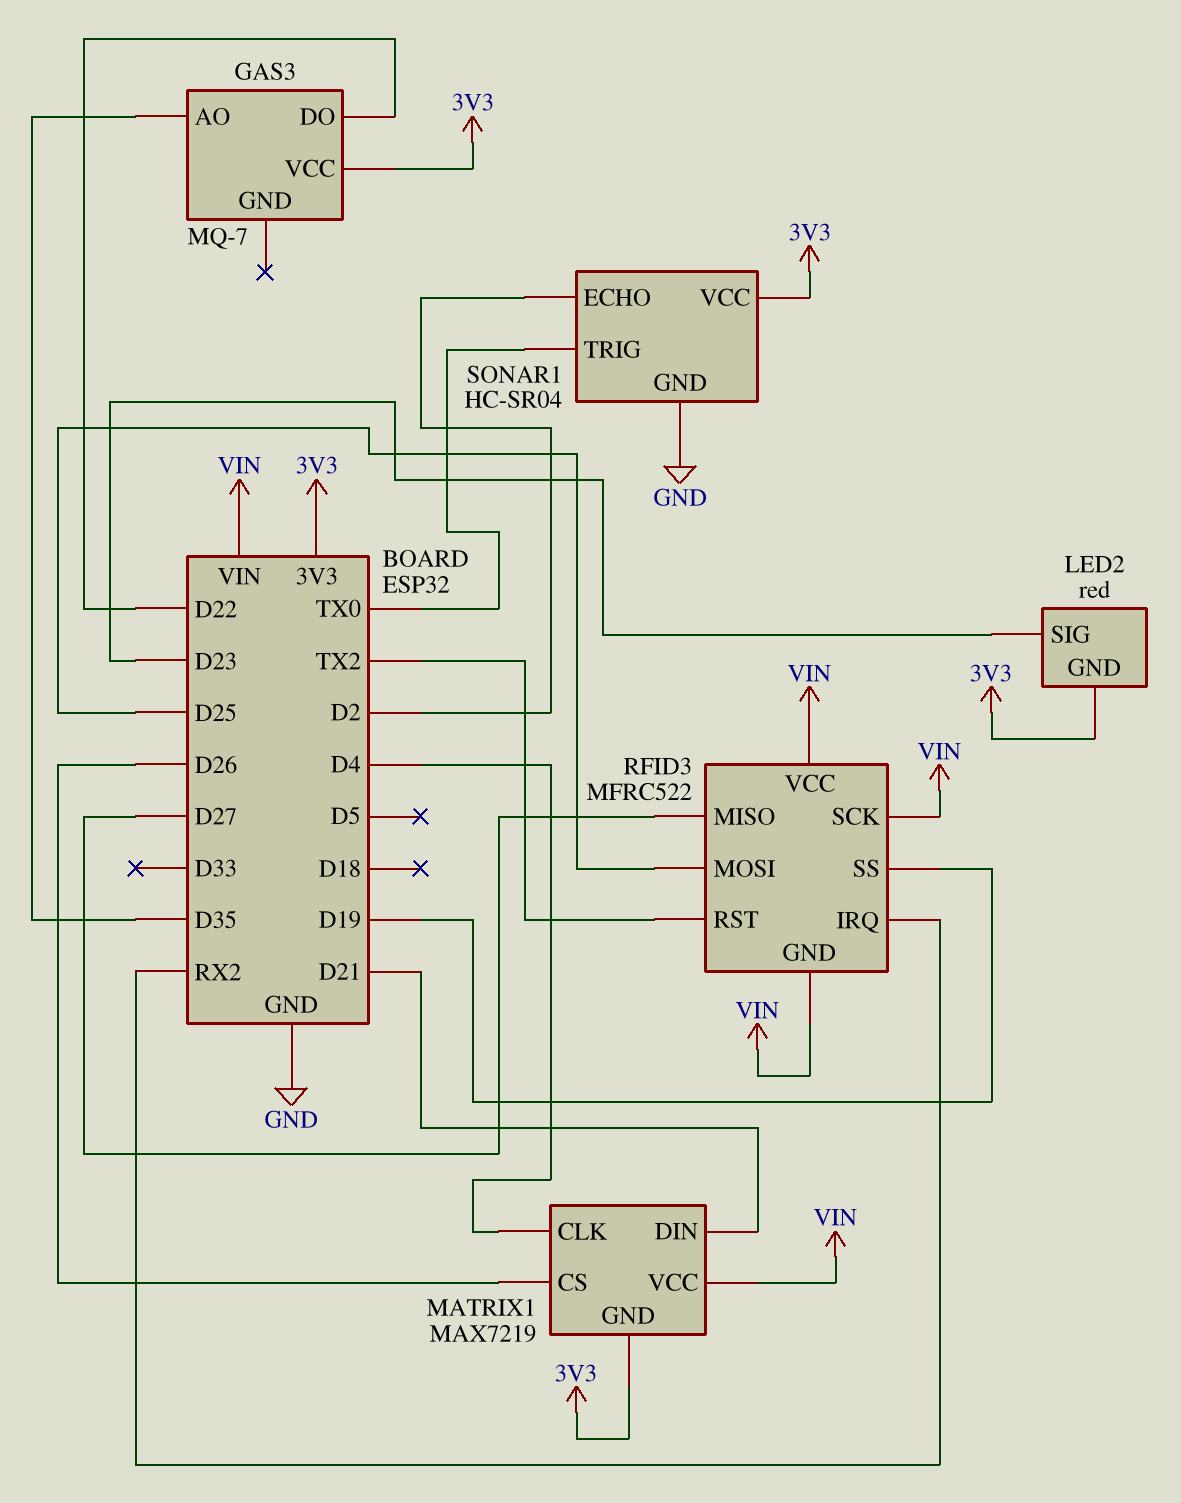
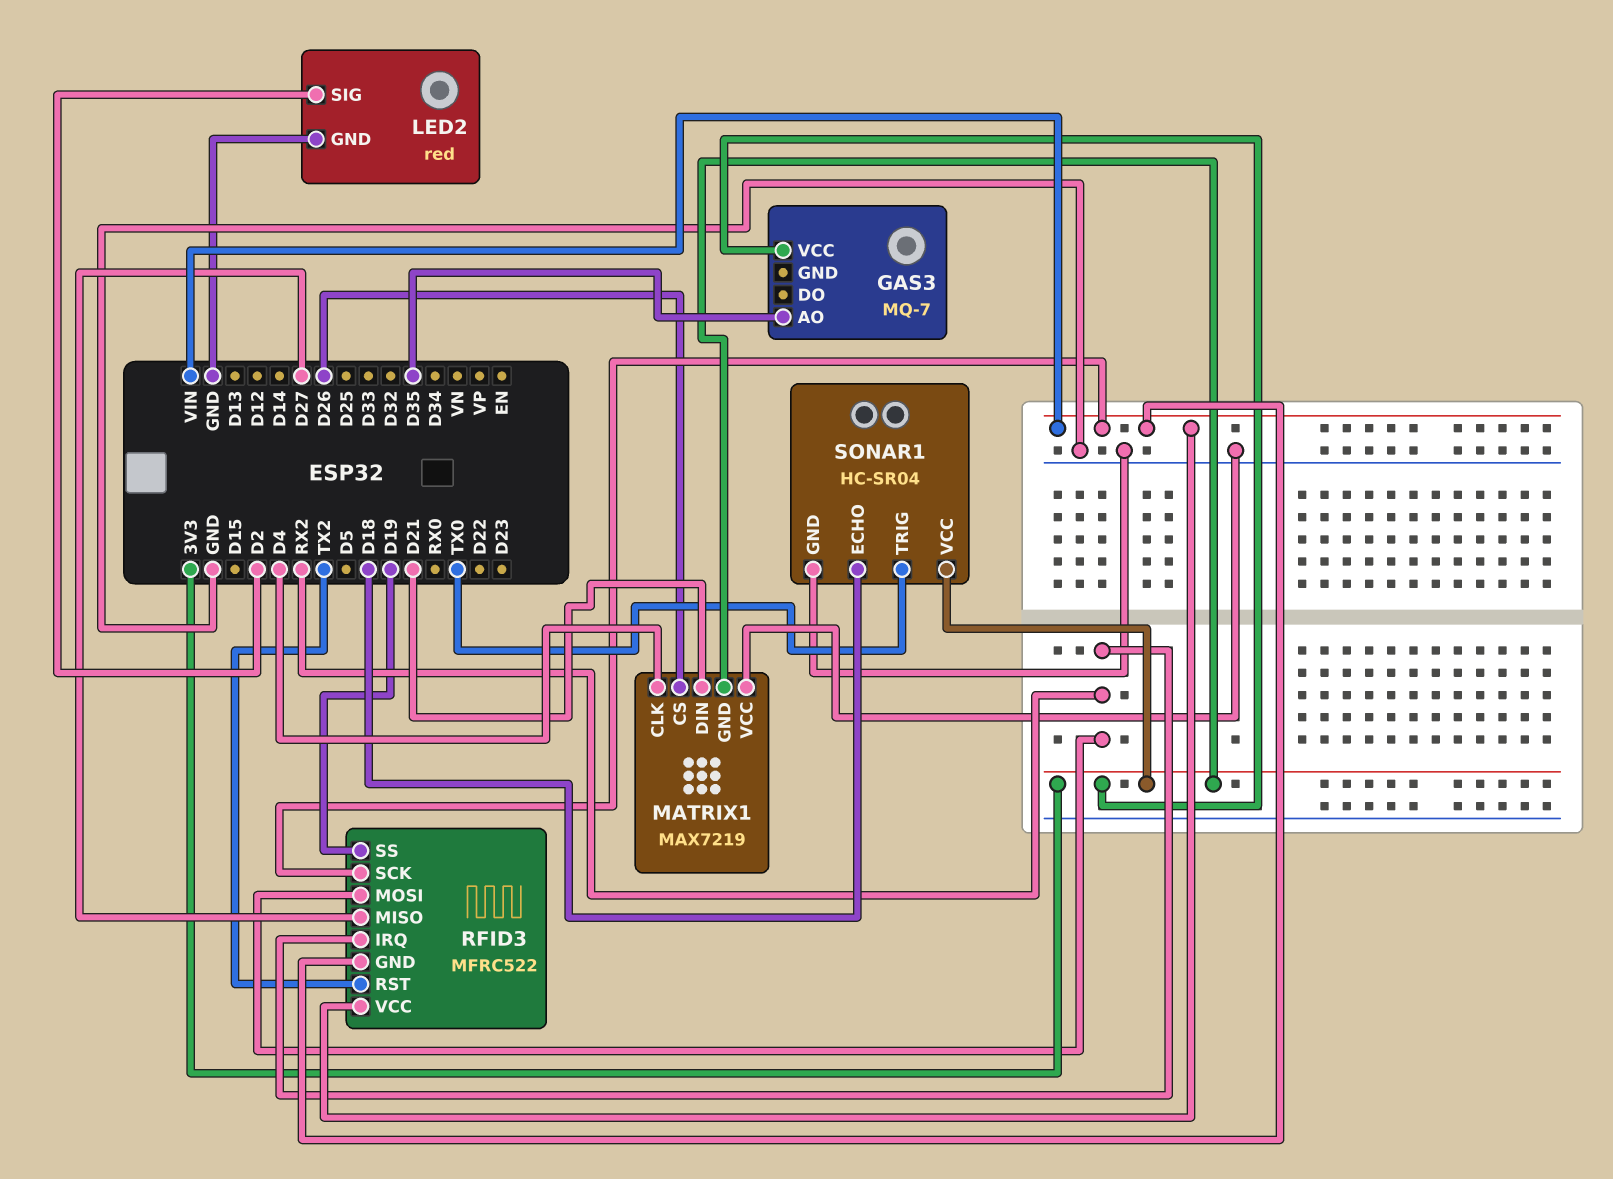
GAS3 pin DO: D22 -> none
LED2 pin GND: 3V3 -> GND
LED2 pin SIG: D23 -> D2
MATRIX1 pin VCC: VIN -> GND
RFID3 pin MOSI: D25 -> RX2
SONAR1 pin ECHO: D2 -> D18

